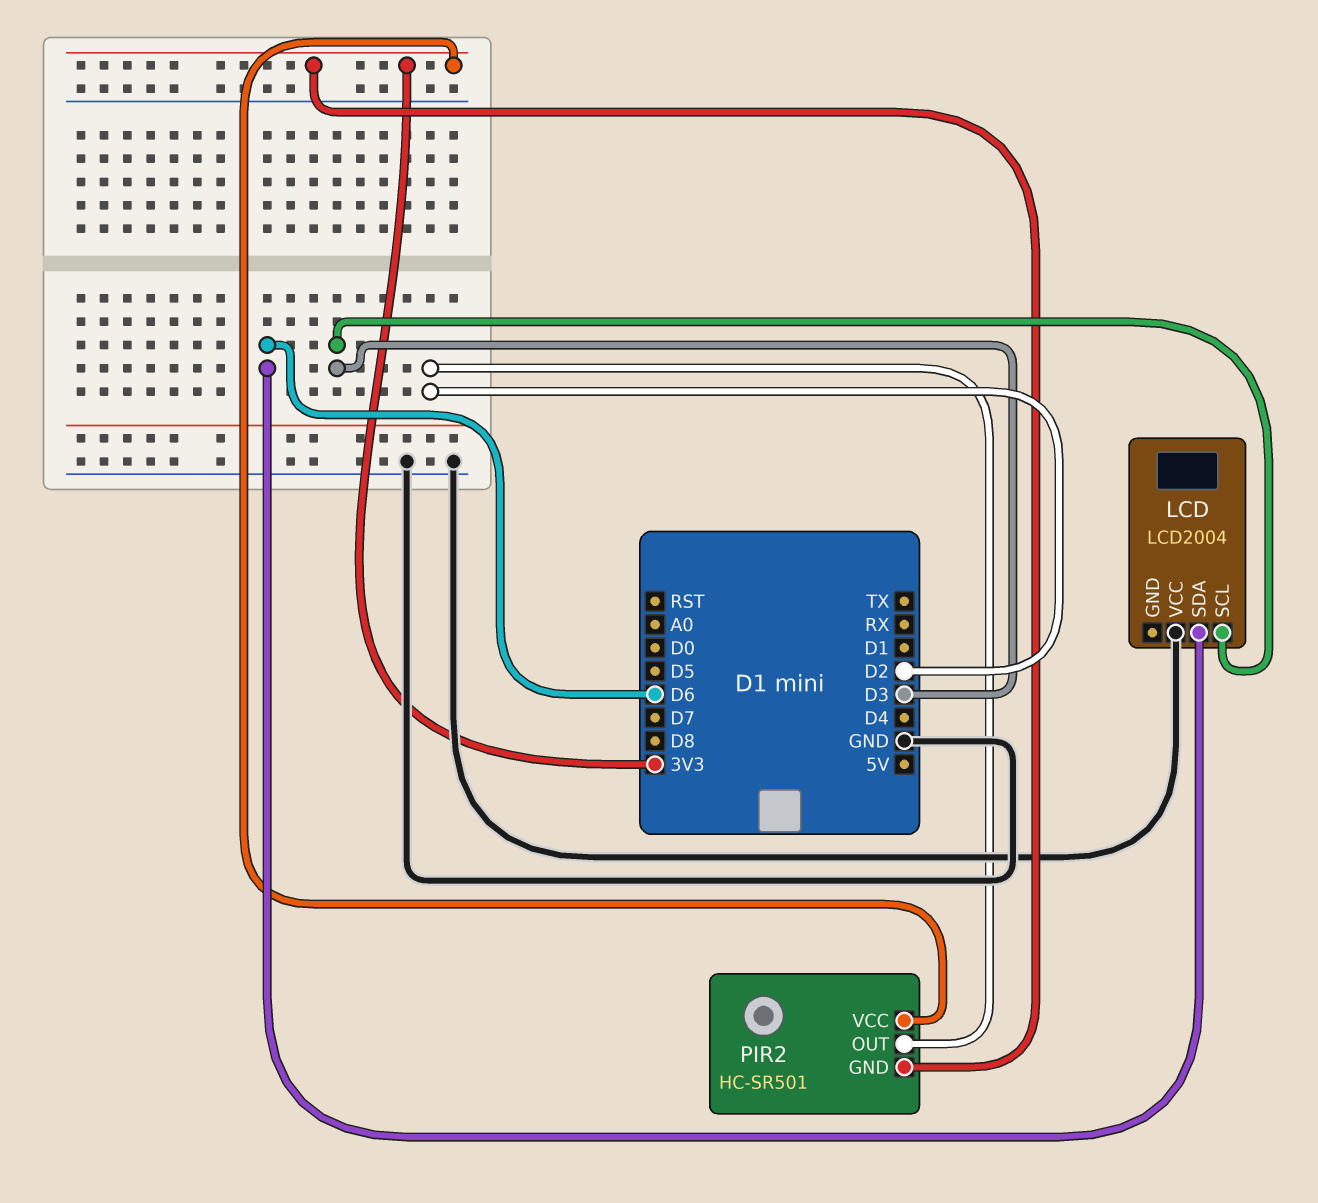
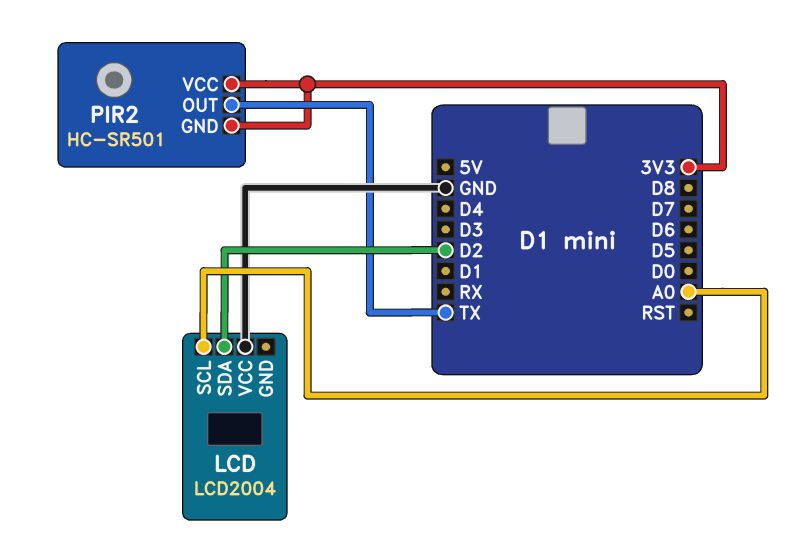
LCD pin SCL: D3 -> A0
LCD pin SDA: D6 -> D2
PIR2 pin OUT: D2 -> TX

